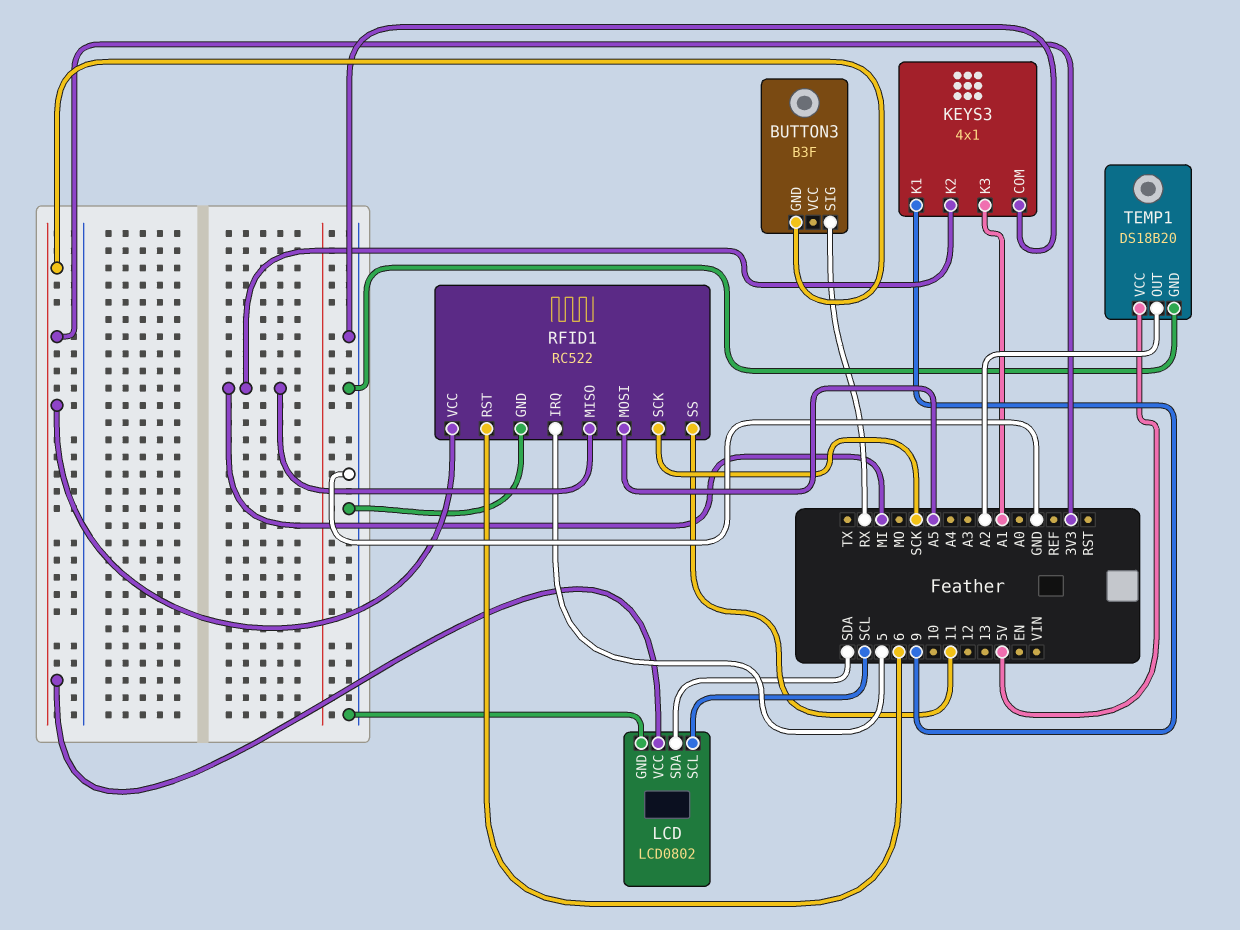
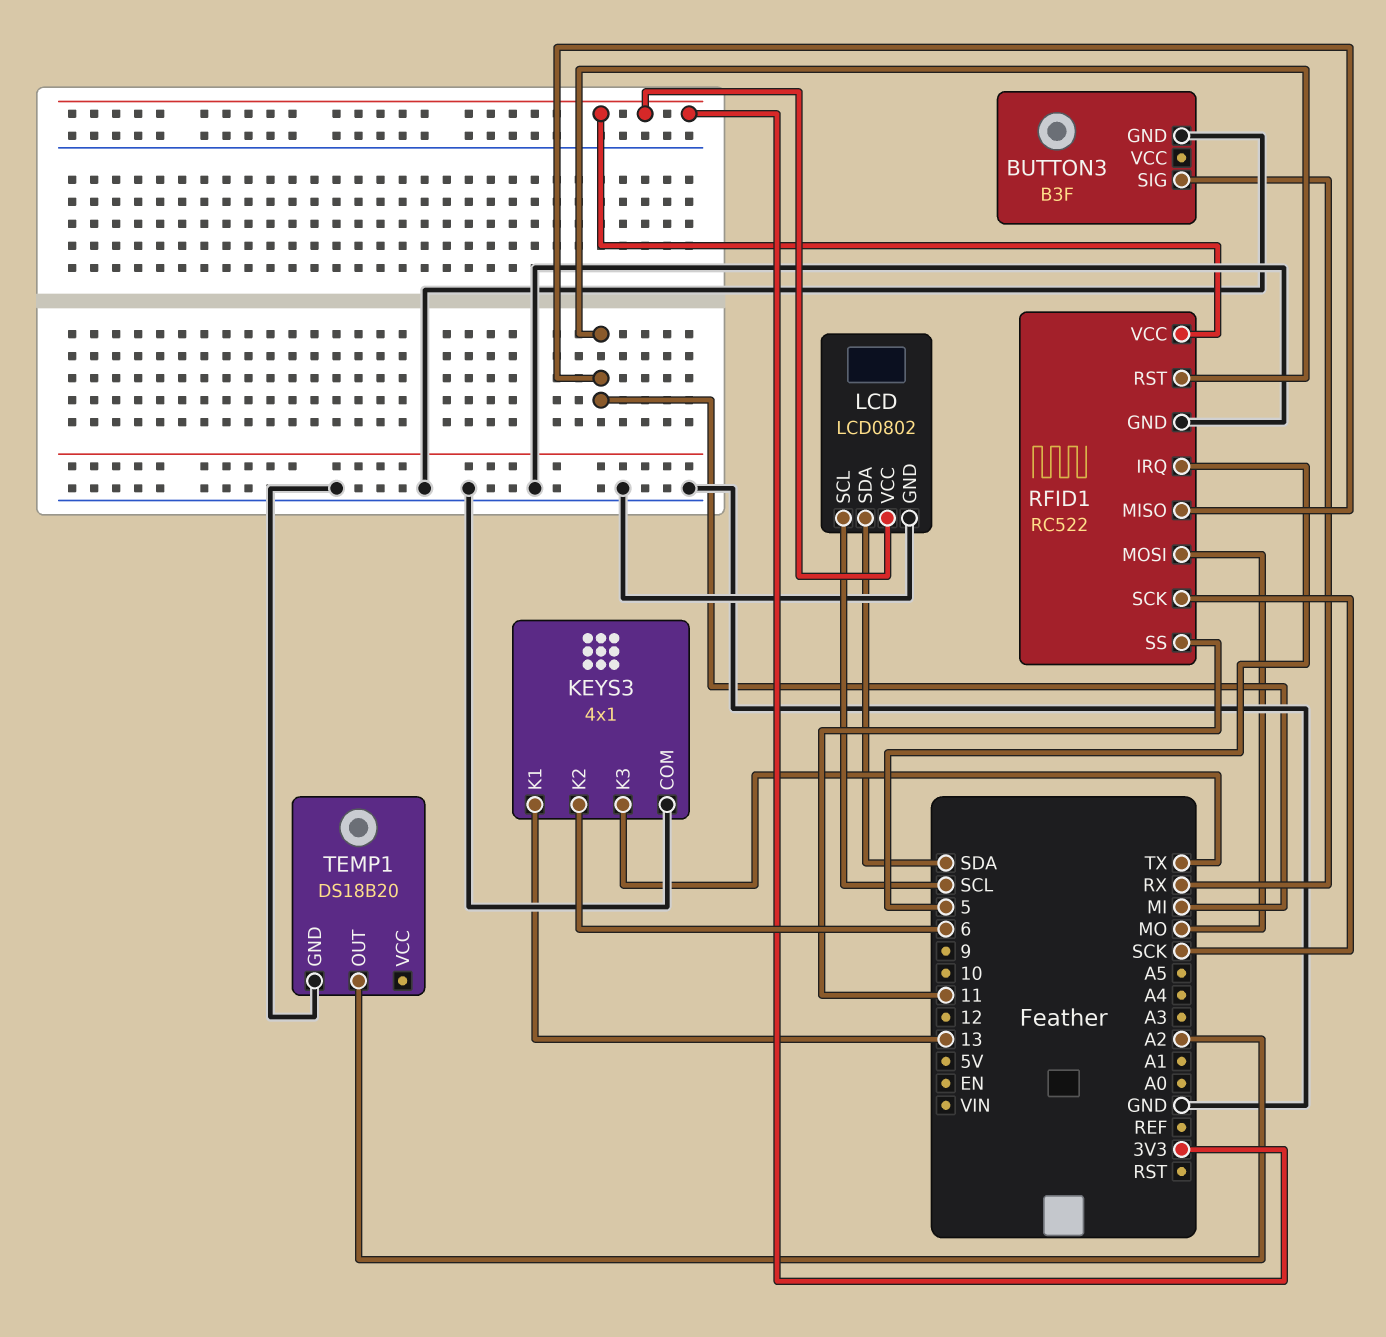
BUTTON3 pin GND: 3V3 -> GND
KEYS3 pin K1: 9 -> 13
KEYS3 pin K2: MI -> 6
KEYS3 pin K3: A1 -> TX
RFID1 pin MOSI: A5 -> MO
RFID1 pin RST: 6 -> MI
TEMP1 pin VCC: 5V -> none

